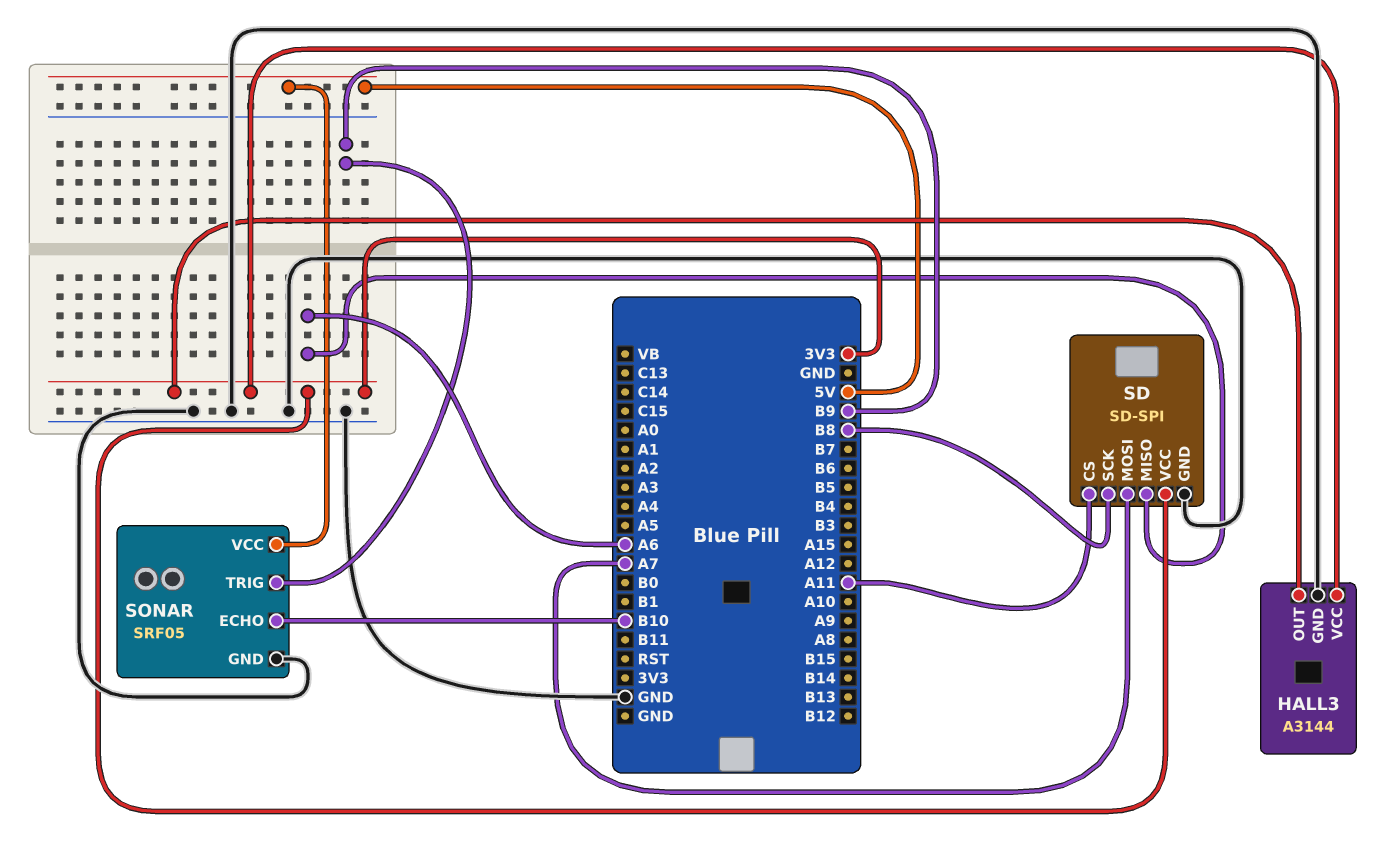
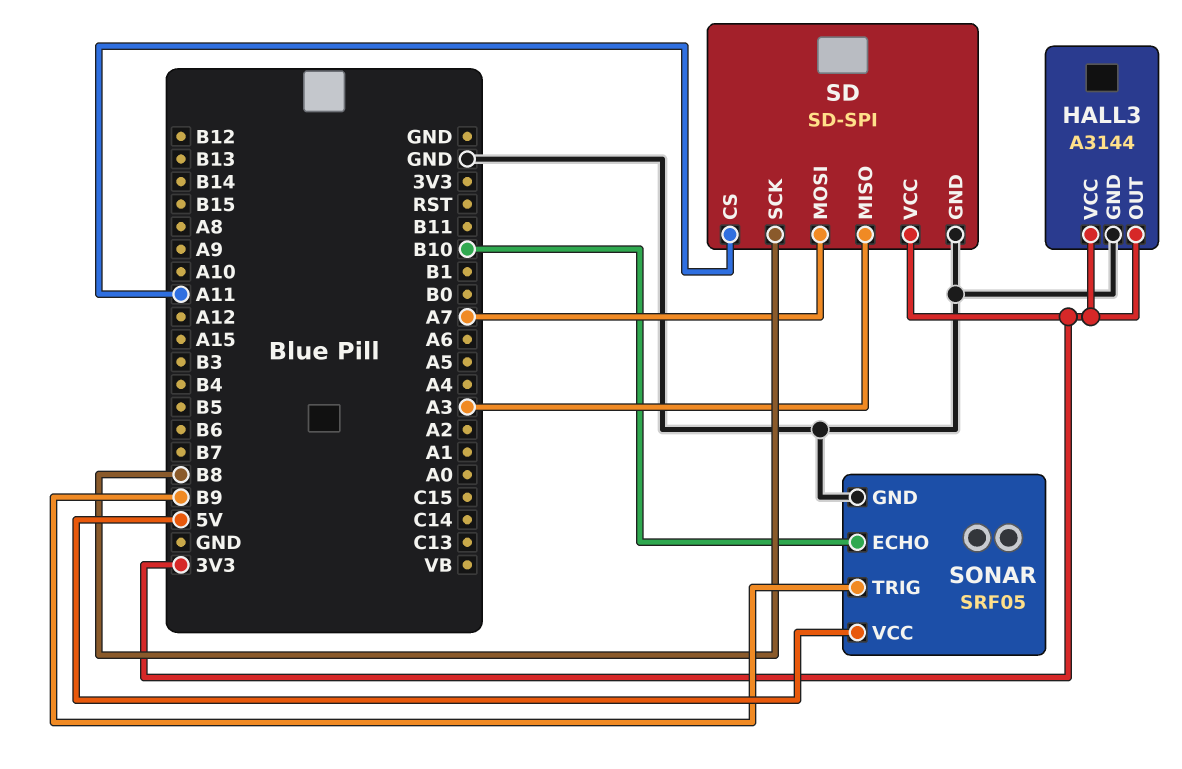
SD pin MISO: A6 -> A3

